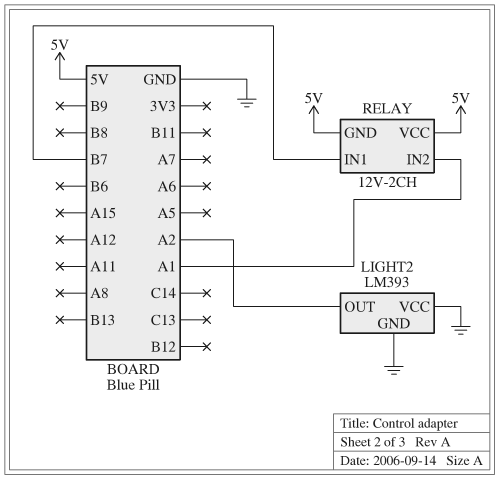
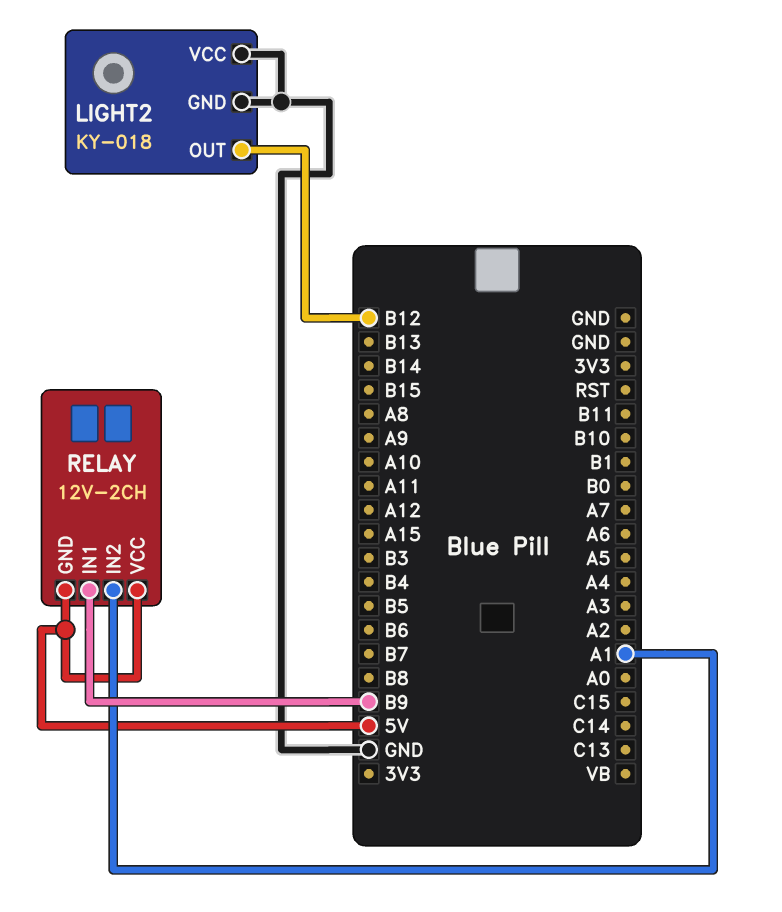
LIGHT2: LM393 -> KY-018
LIGHT2 pin OUT: A2 -> B12
RELAY pin IN1: B7 -> B9

